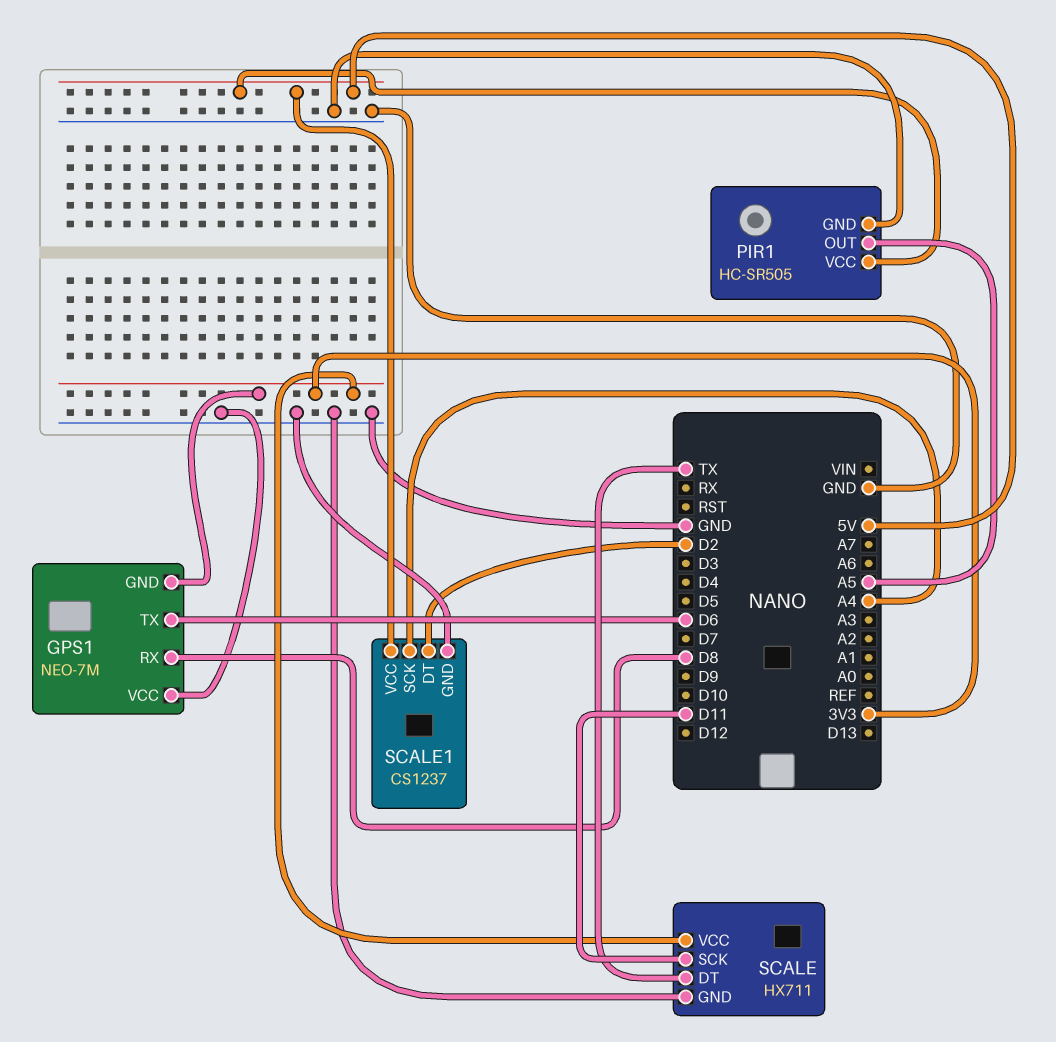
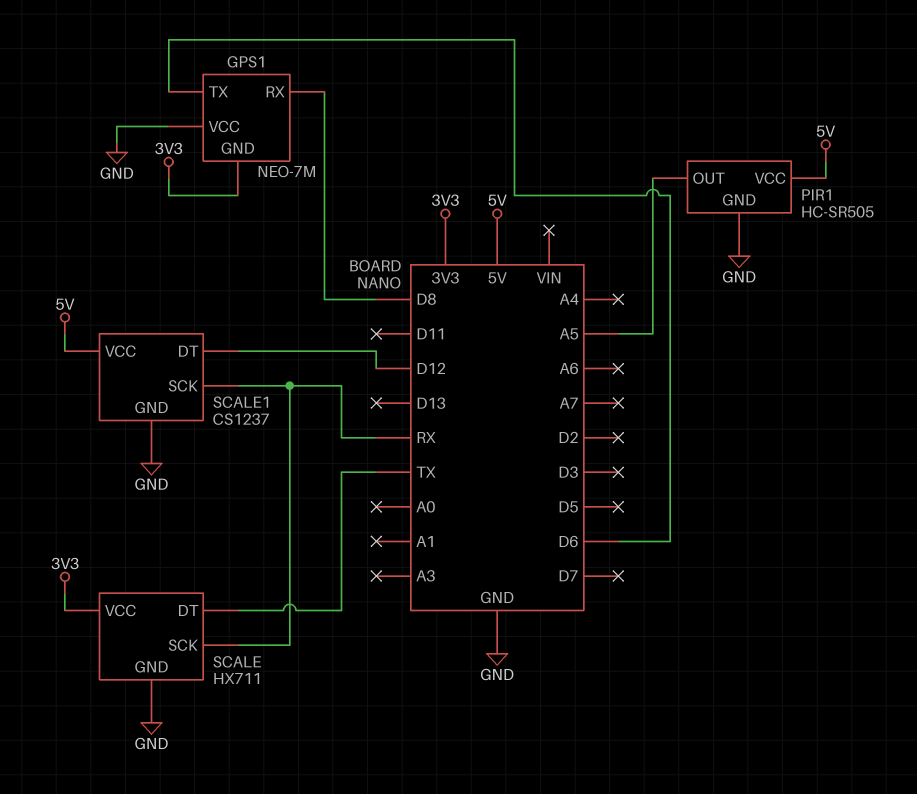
SCALE pin SCK: D11 -> RX
SCALE1 pin DT: D2 -> D12
SCALE1 pin SCK: A4 -> RX

